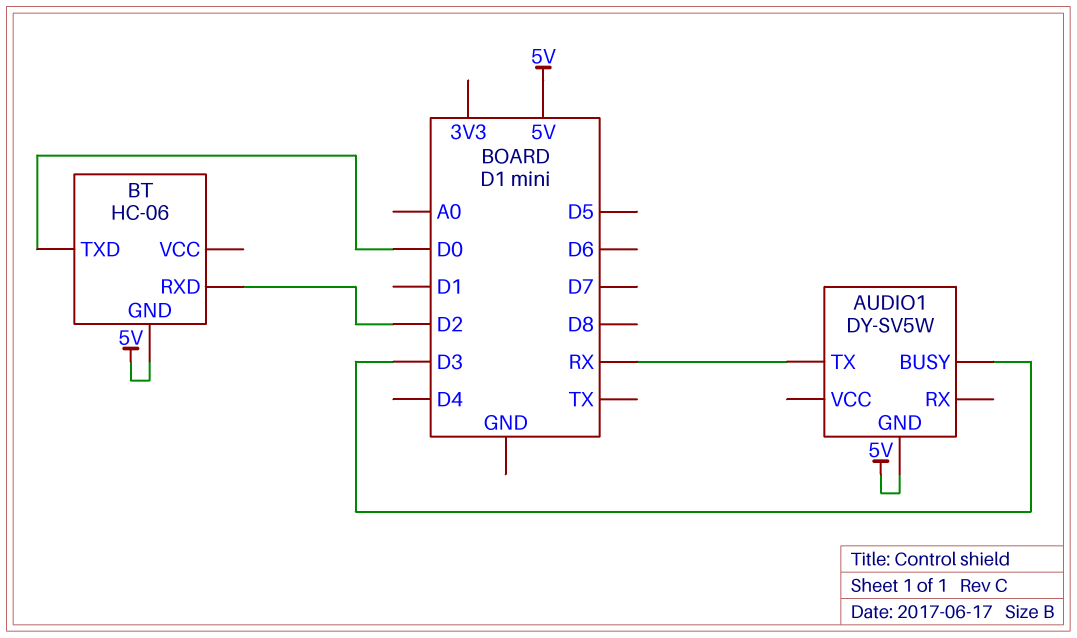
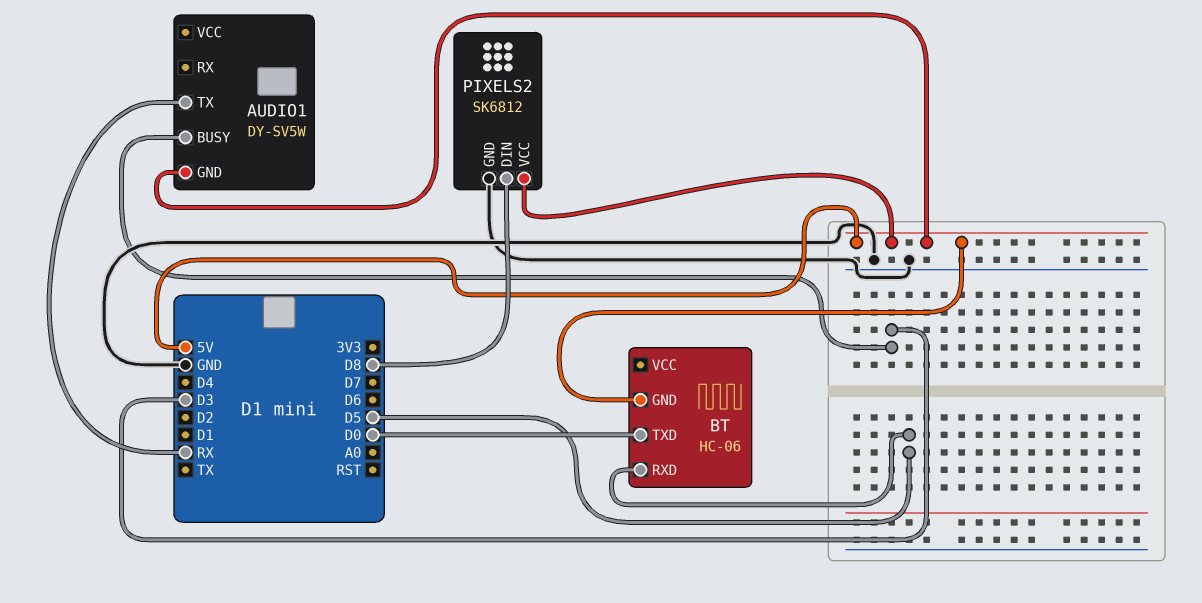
BT pin RXD: D2 -> D5
PIXELS2: none -> SK6812
PIXELS2 pin DIN: none -> D8
PIXELS2 pin GND: none -> GND
PIXELS2 pin VCC: none -> 5V

